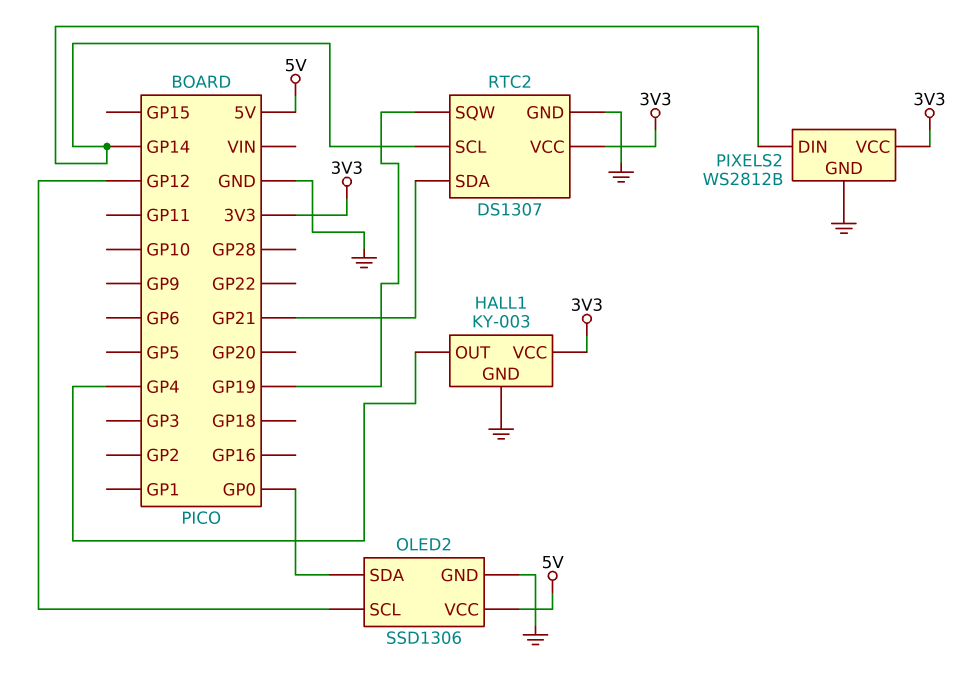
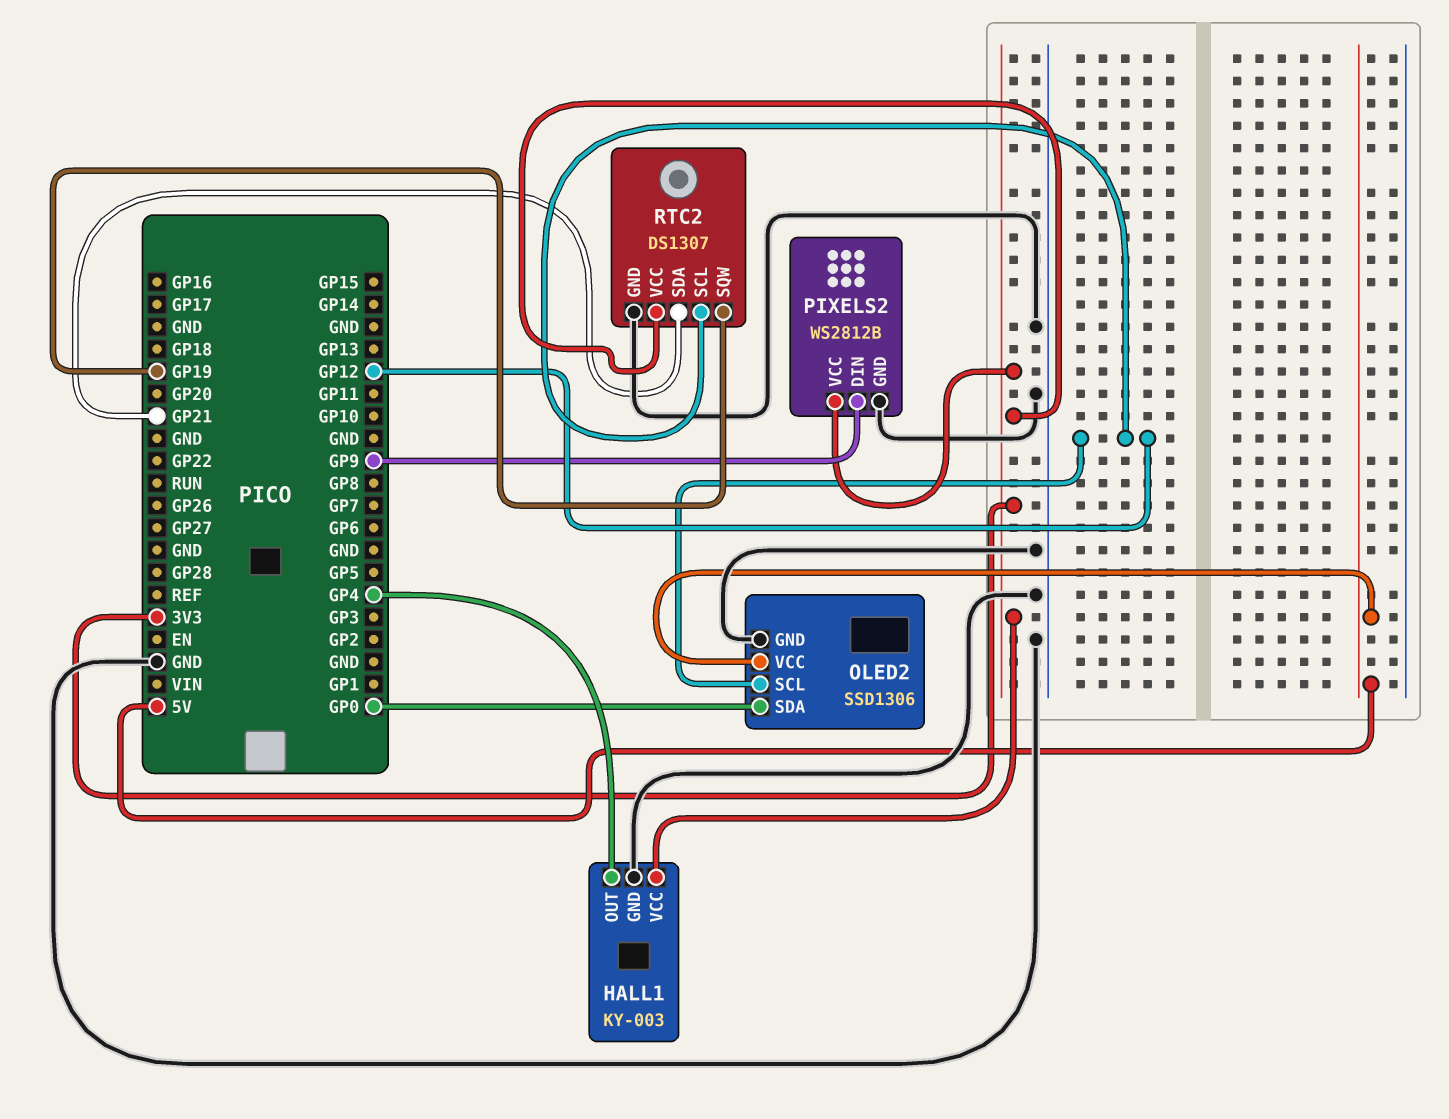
PIXELS2 pin DIN: GP14 -> GP9
RTC2 pin SCL: GP14 -> GP12

